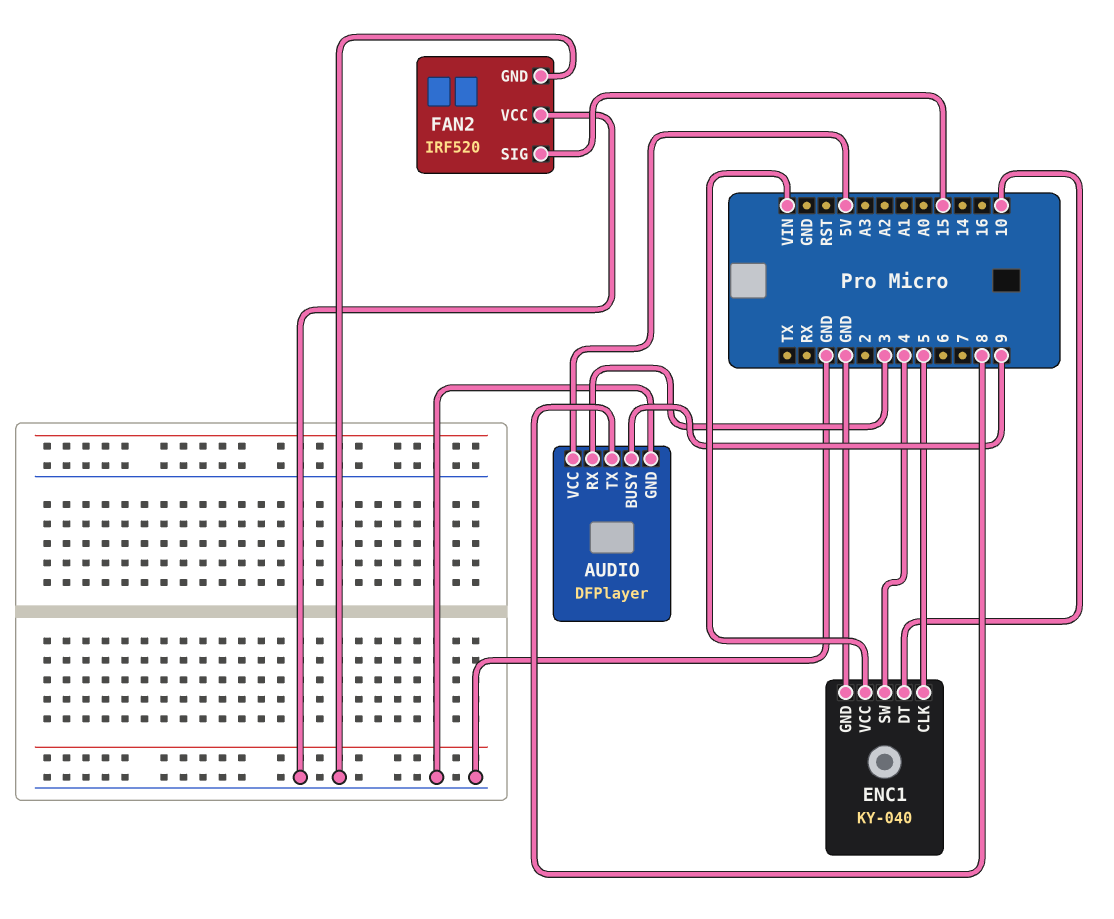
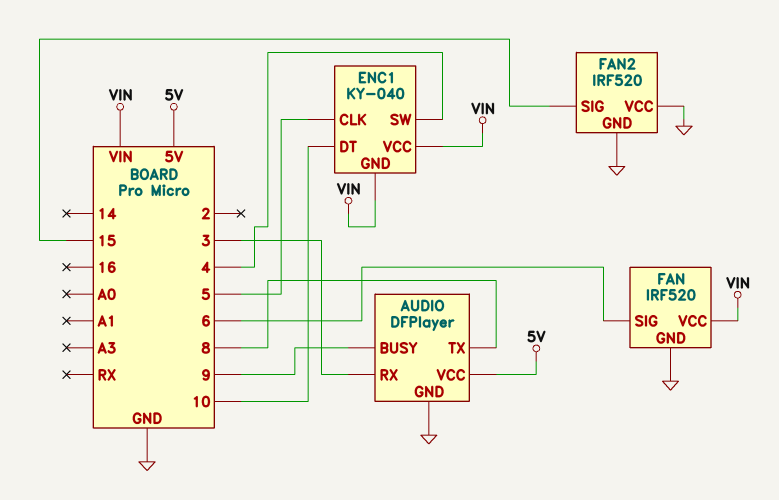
ENC1 pin GND: GND -> VIN
FAN: none -> IRF520
FAN pin GND: none -> GND
FAN pin SIG: none -> 6
FAN pin VCC: none -> VIN

